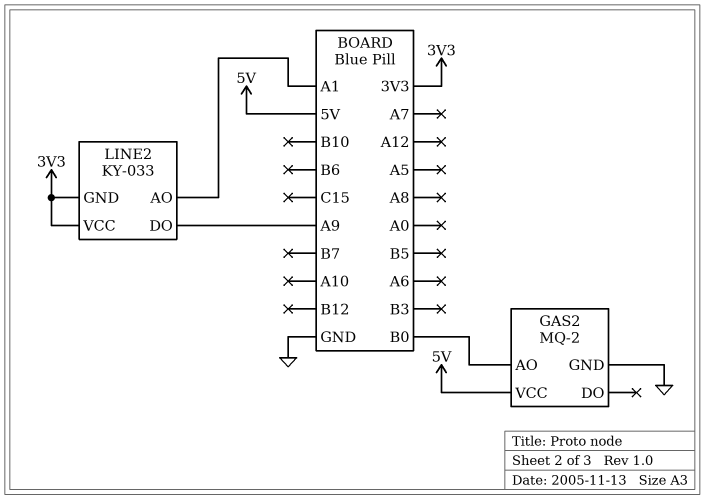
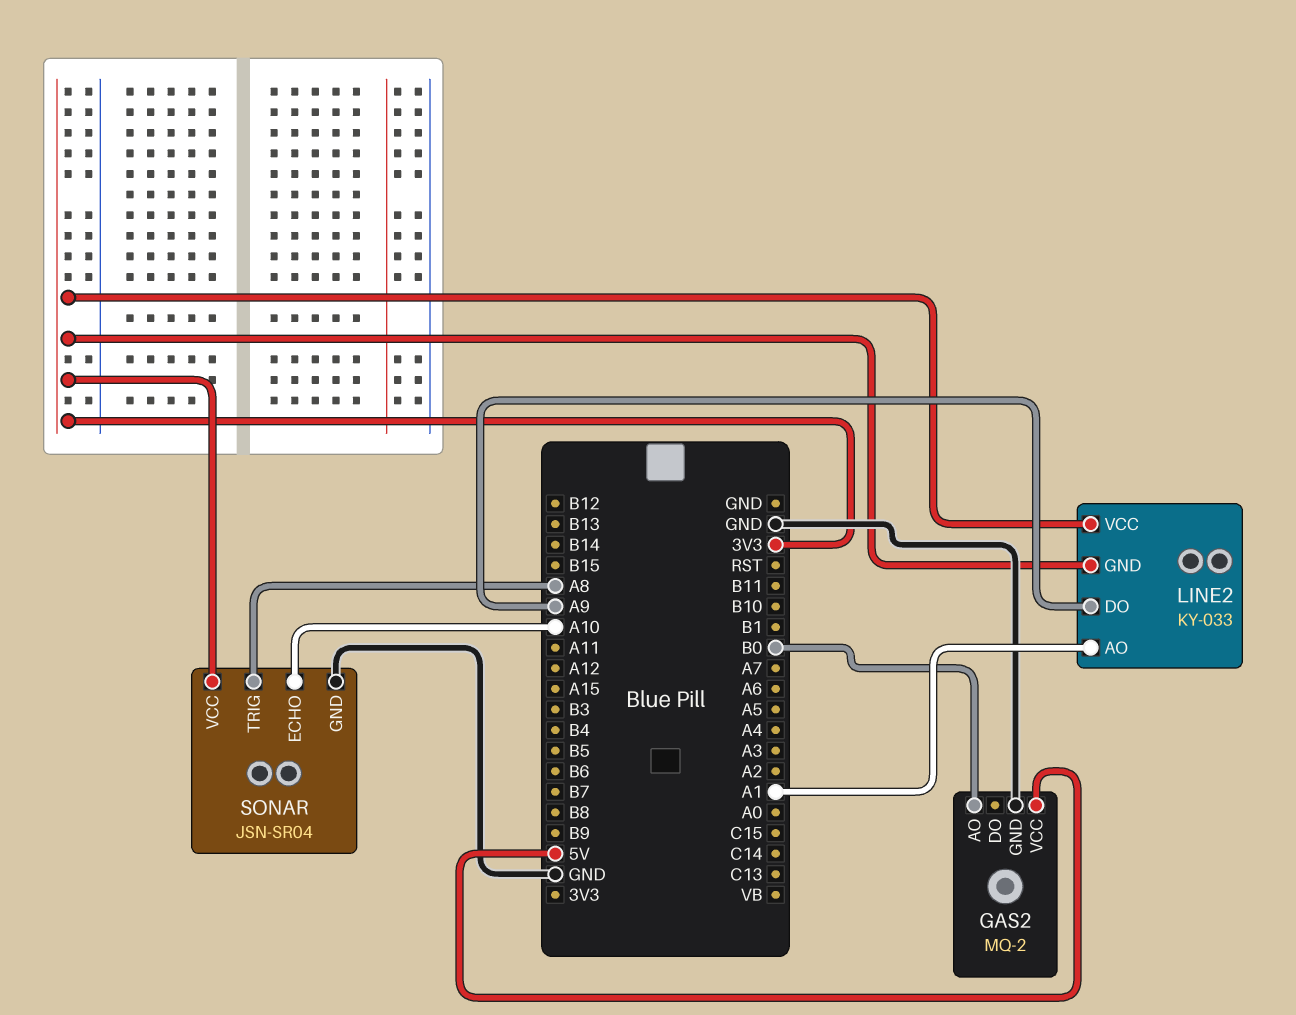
SONAR: none -> JSN-SR04
SONAR pin ECHO: none -> A10
SONAR pin GND: none -> GND
SONAR pin TRIG: none -> A8
SONAR pin VCC: none -> 3V3

